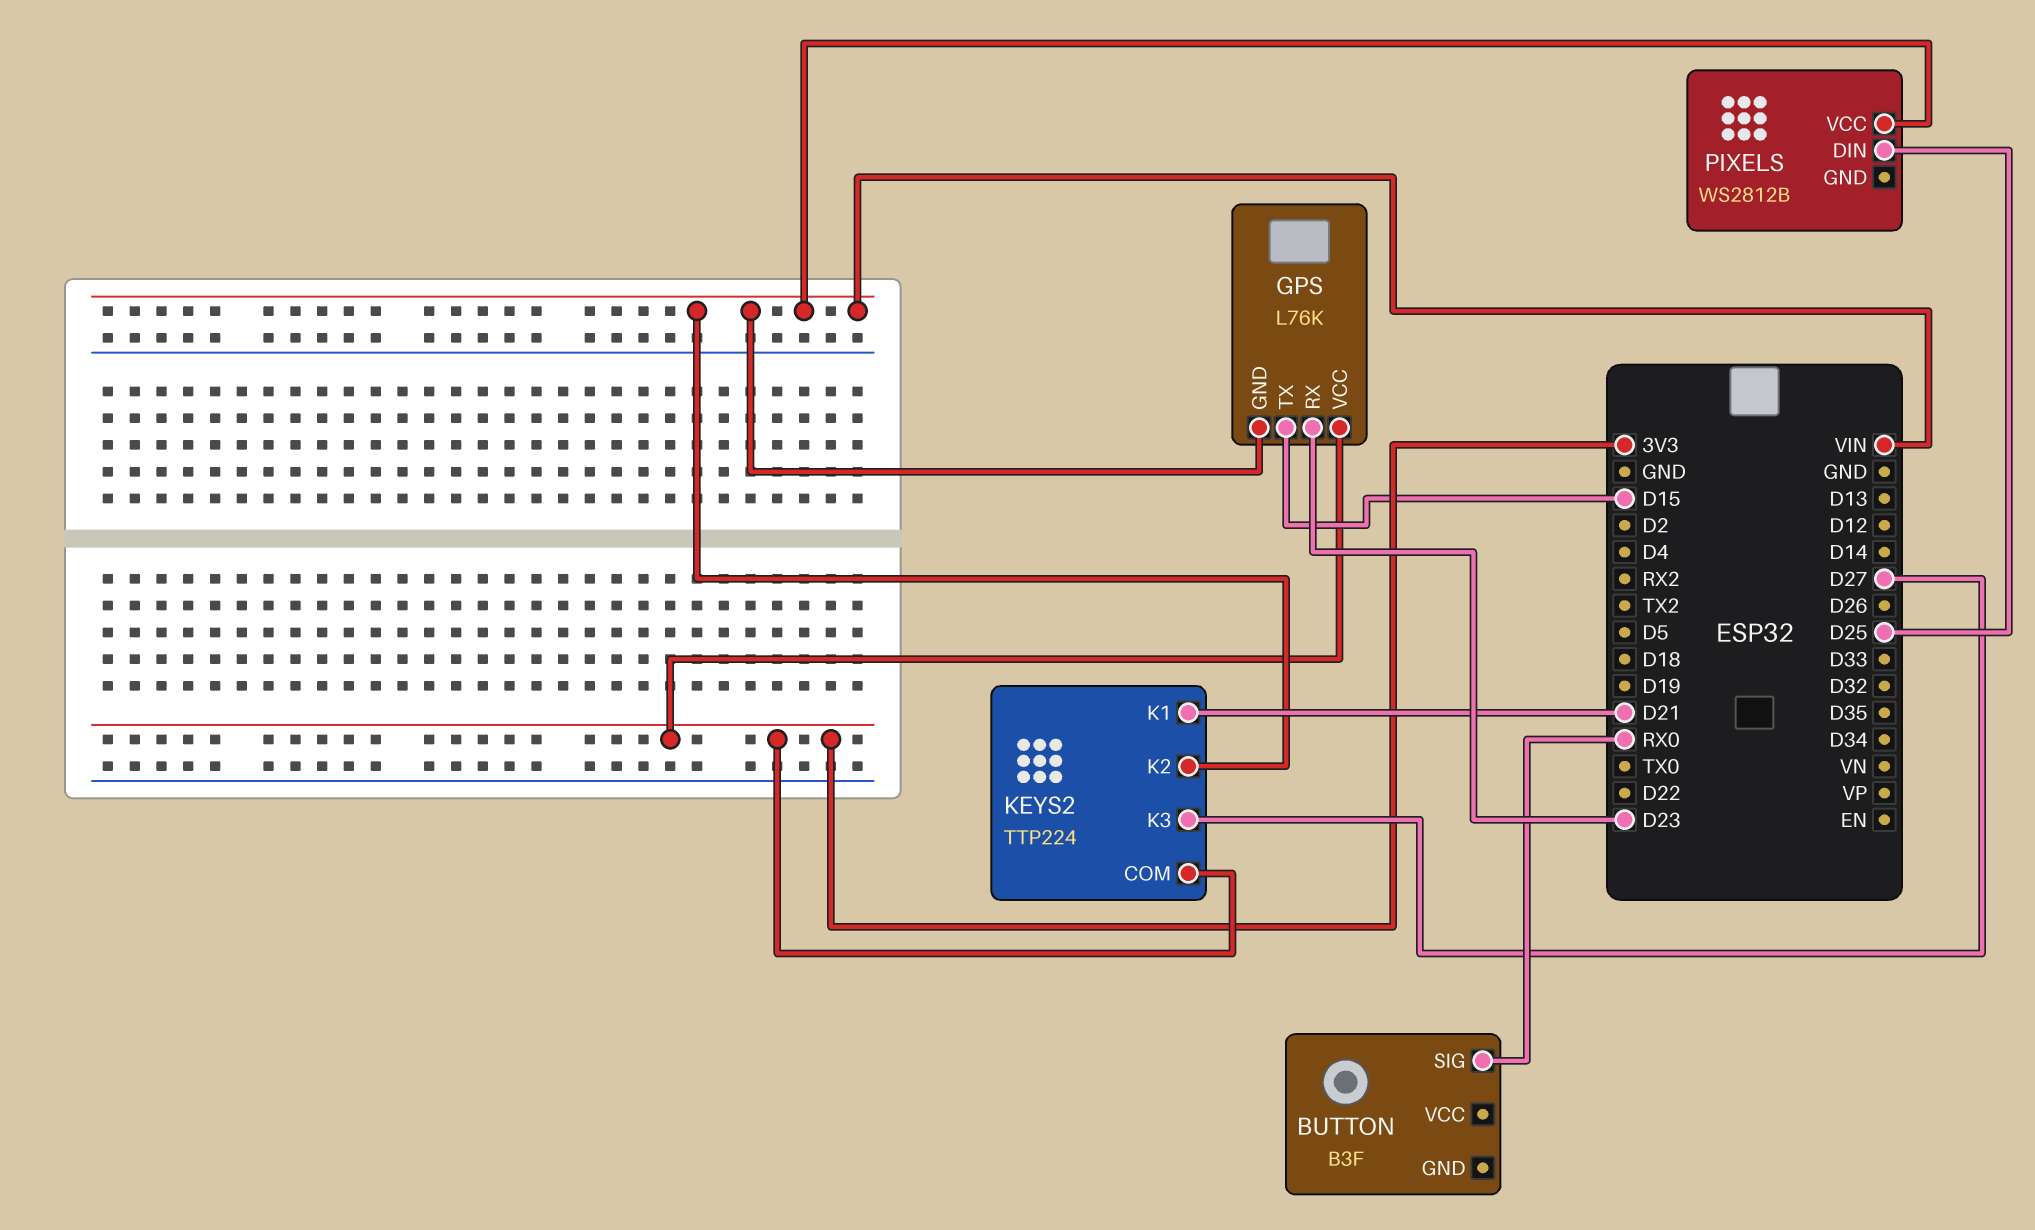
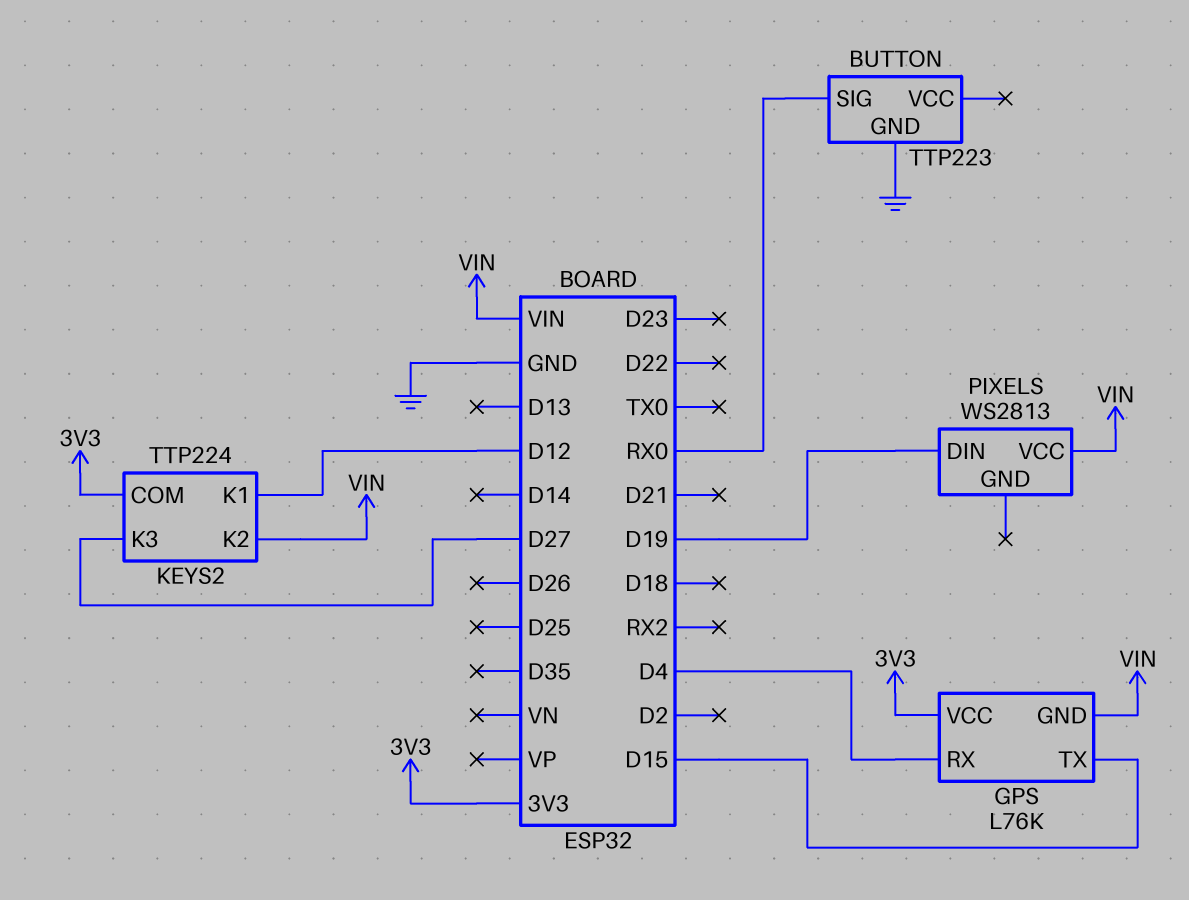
BUTTON: B3F -> TTP223
BUTTON pin GND: none -> GND
GPS pin RX: D23 -> D4
KEYS2 pin K1: D21 -> D12
PIXELS: WS2812B -> WS2813
PIXELS pin DIN: D25 -> D19

